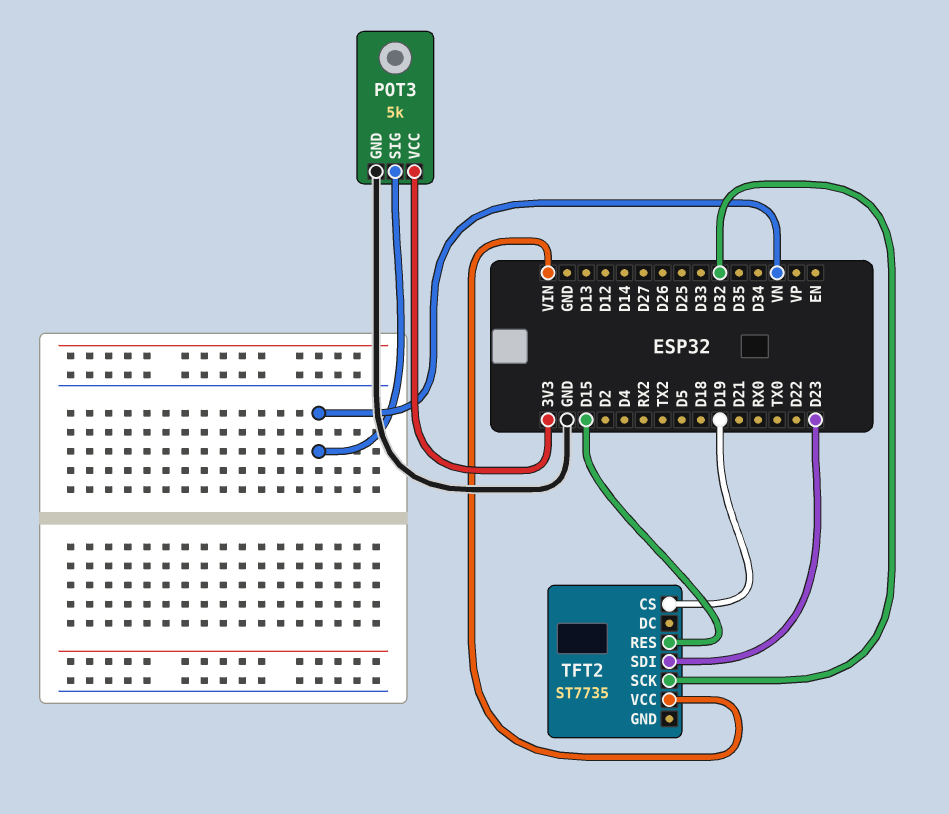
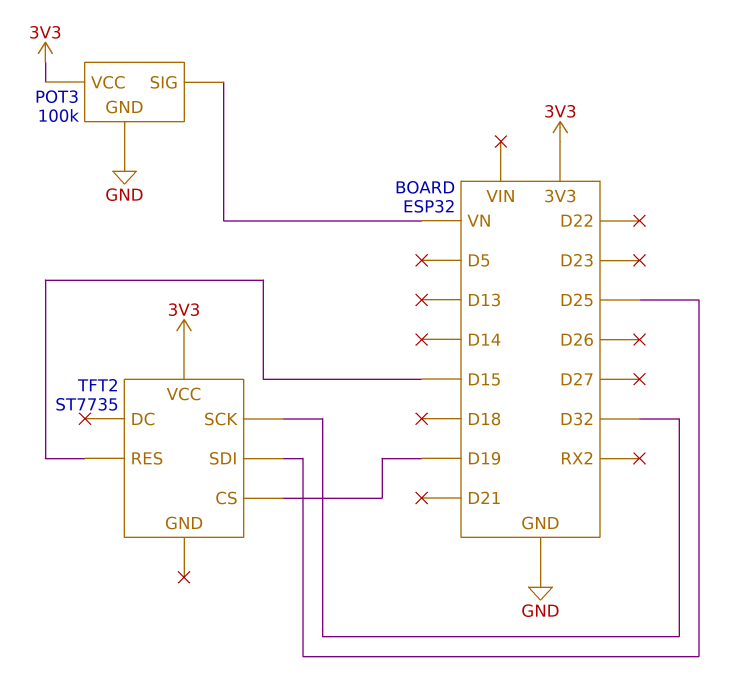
POT3: 5k -> 100k
TFT2 pin SDI: D23 -> D25
TFT2 pin VCC: VIN -> 3V3

